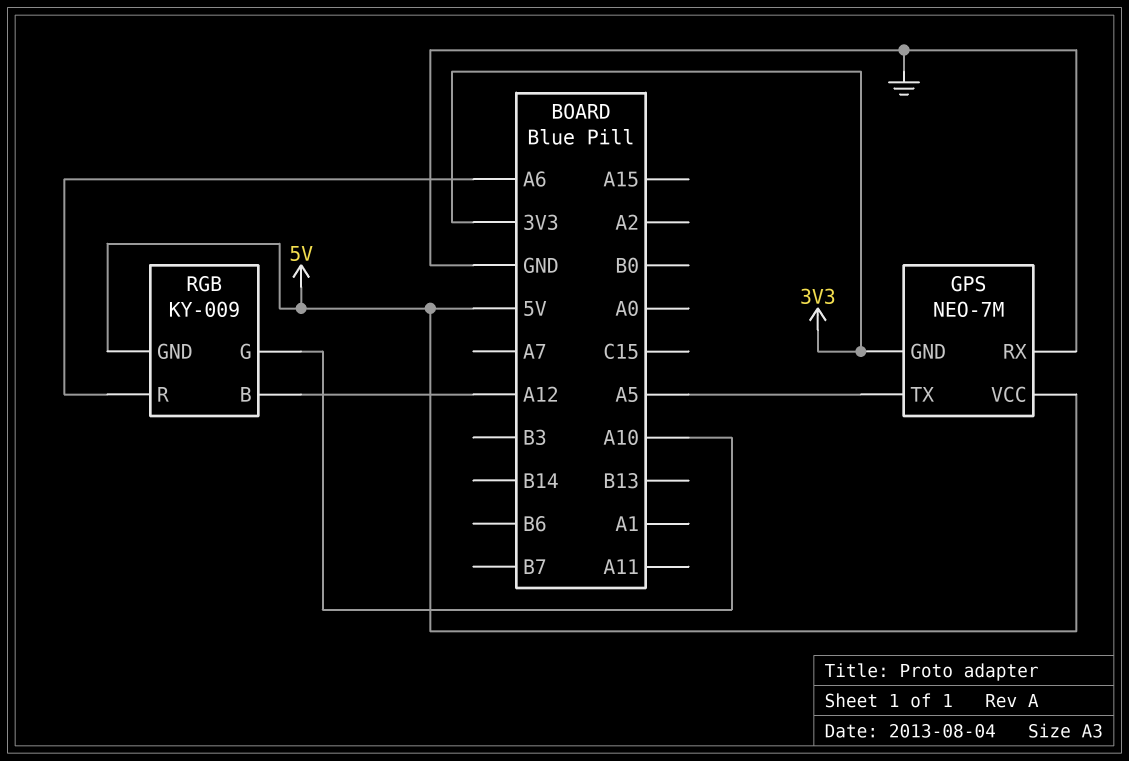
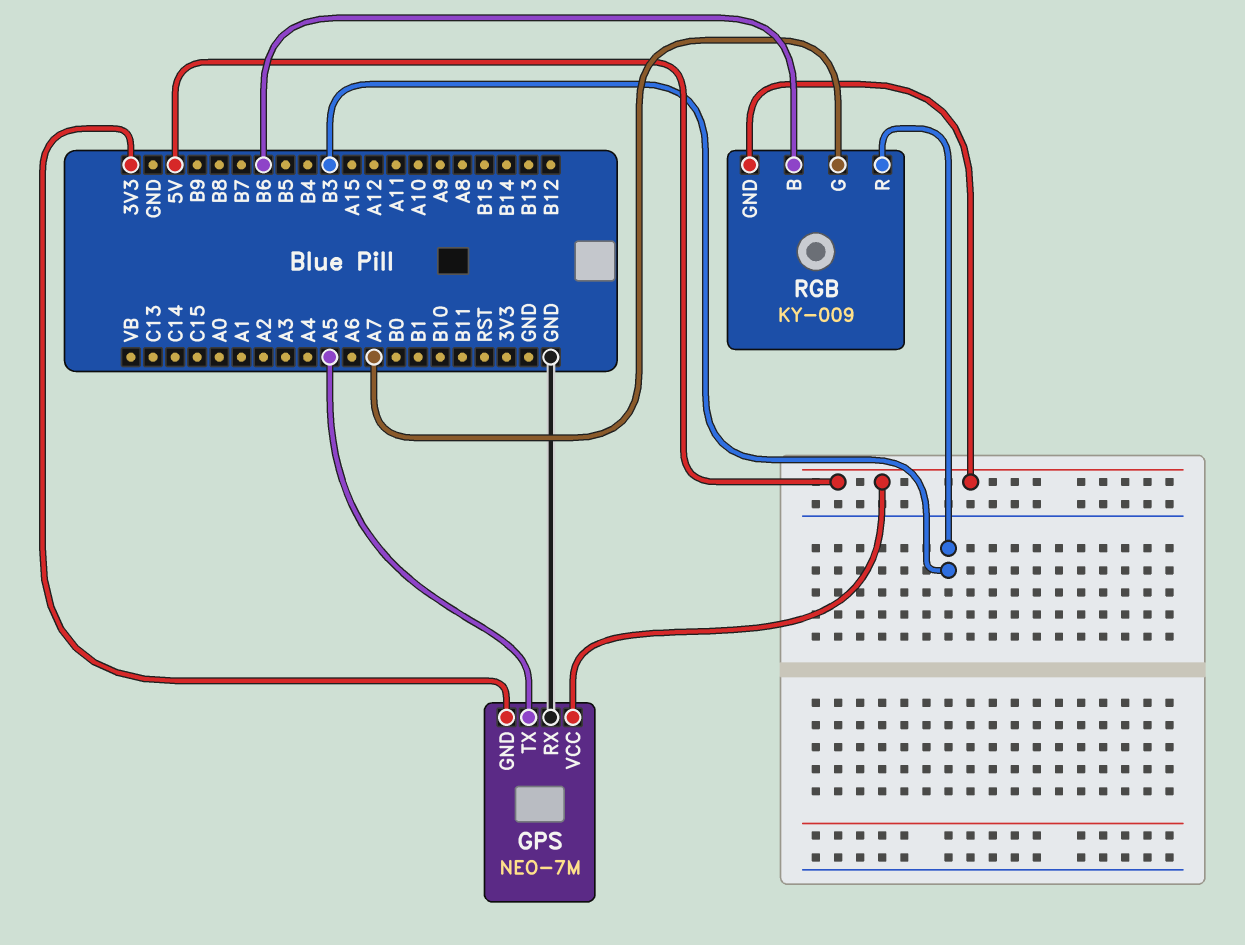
RGB pin B: A12 -> B6
RGB pin G: A10 -> A7
RGB pin R: A6 -> B3

